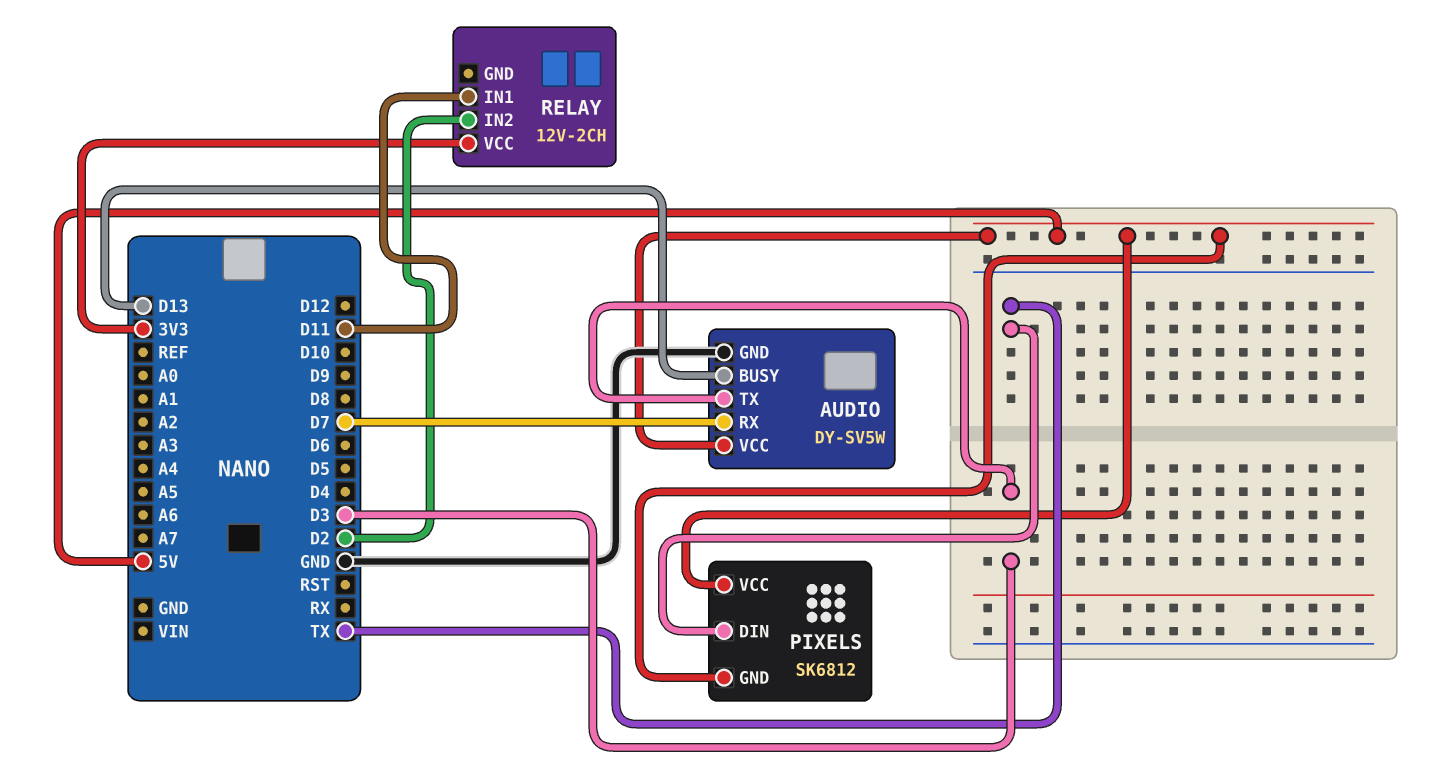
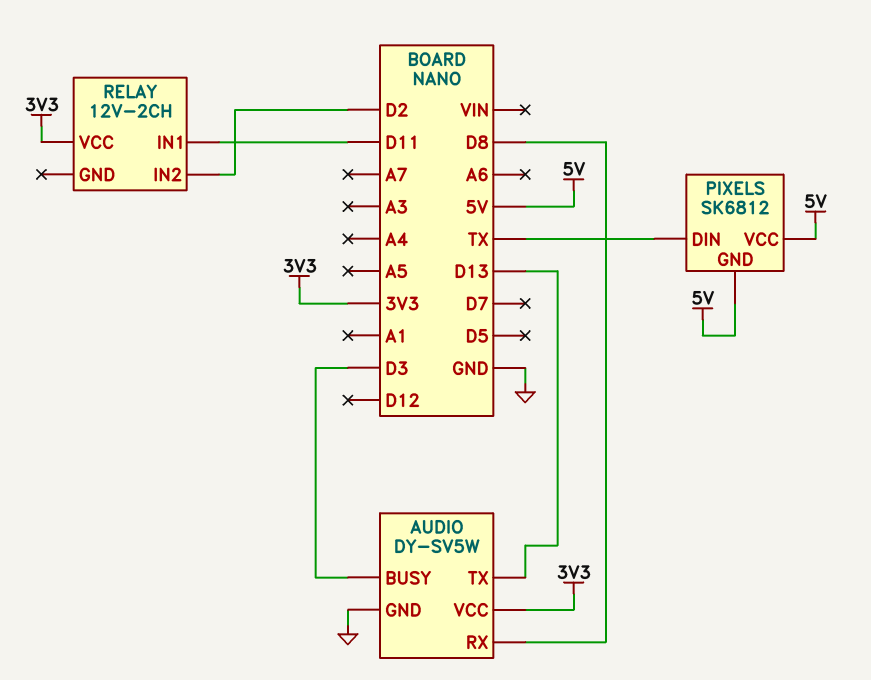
AUDIO pin BUSY: D13 -> D3
AUDIO pin RX: D7 -> D8
AUDIO pin TX: D3 -> D13
AUDIO pin VCC: 5V -> 3V3

